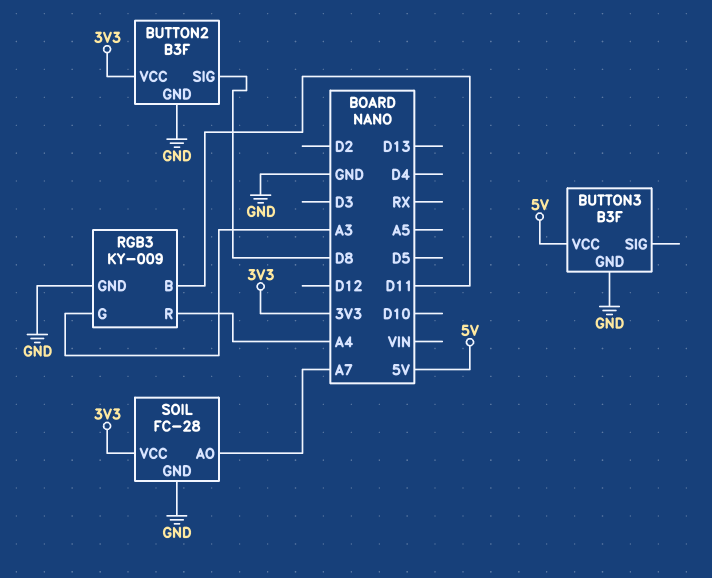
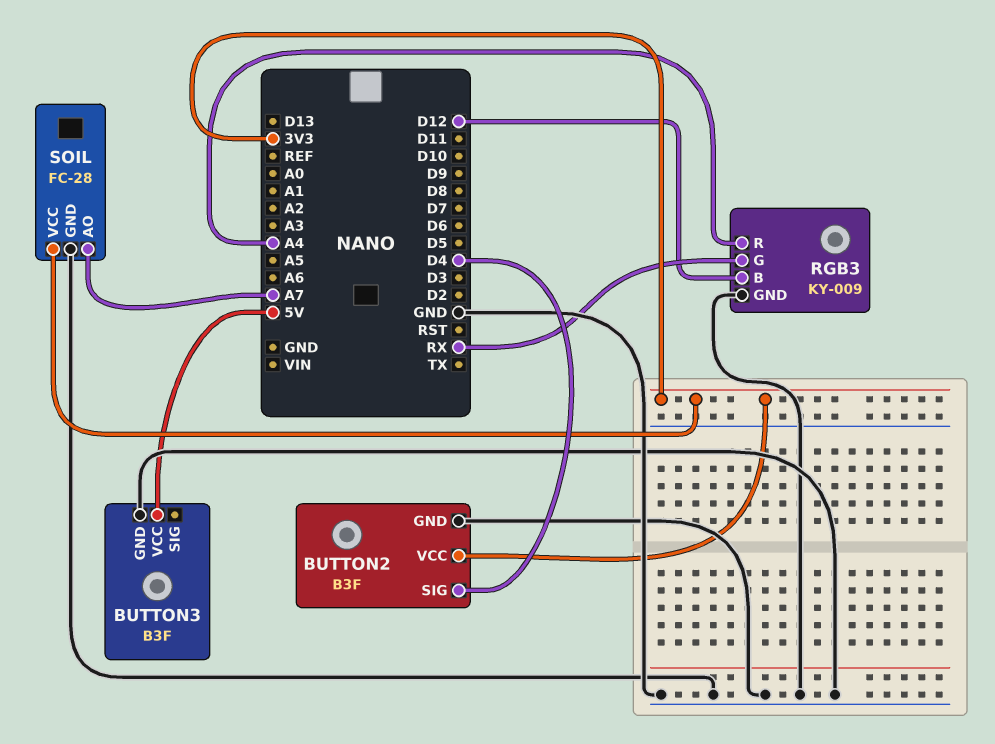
BUTTON2 pin SIG: D8 -> D4
RGB3 pin B: D11 -> D12
RGB3 pin G: A3 -> RX

